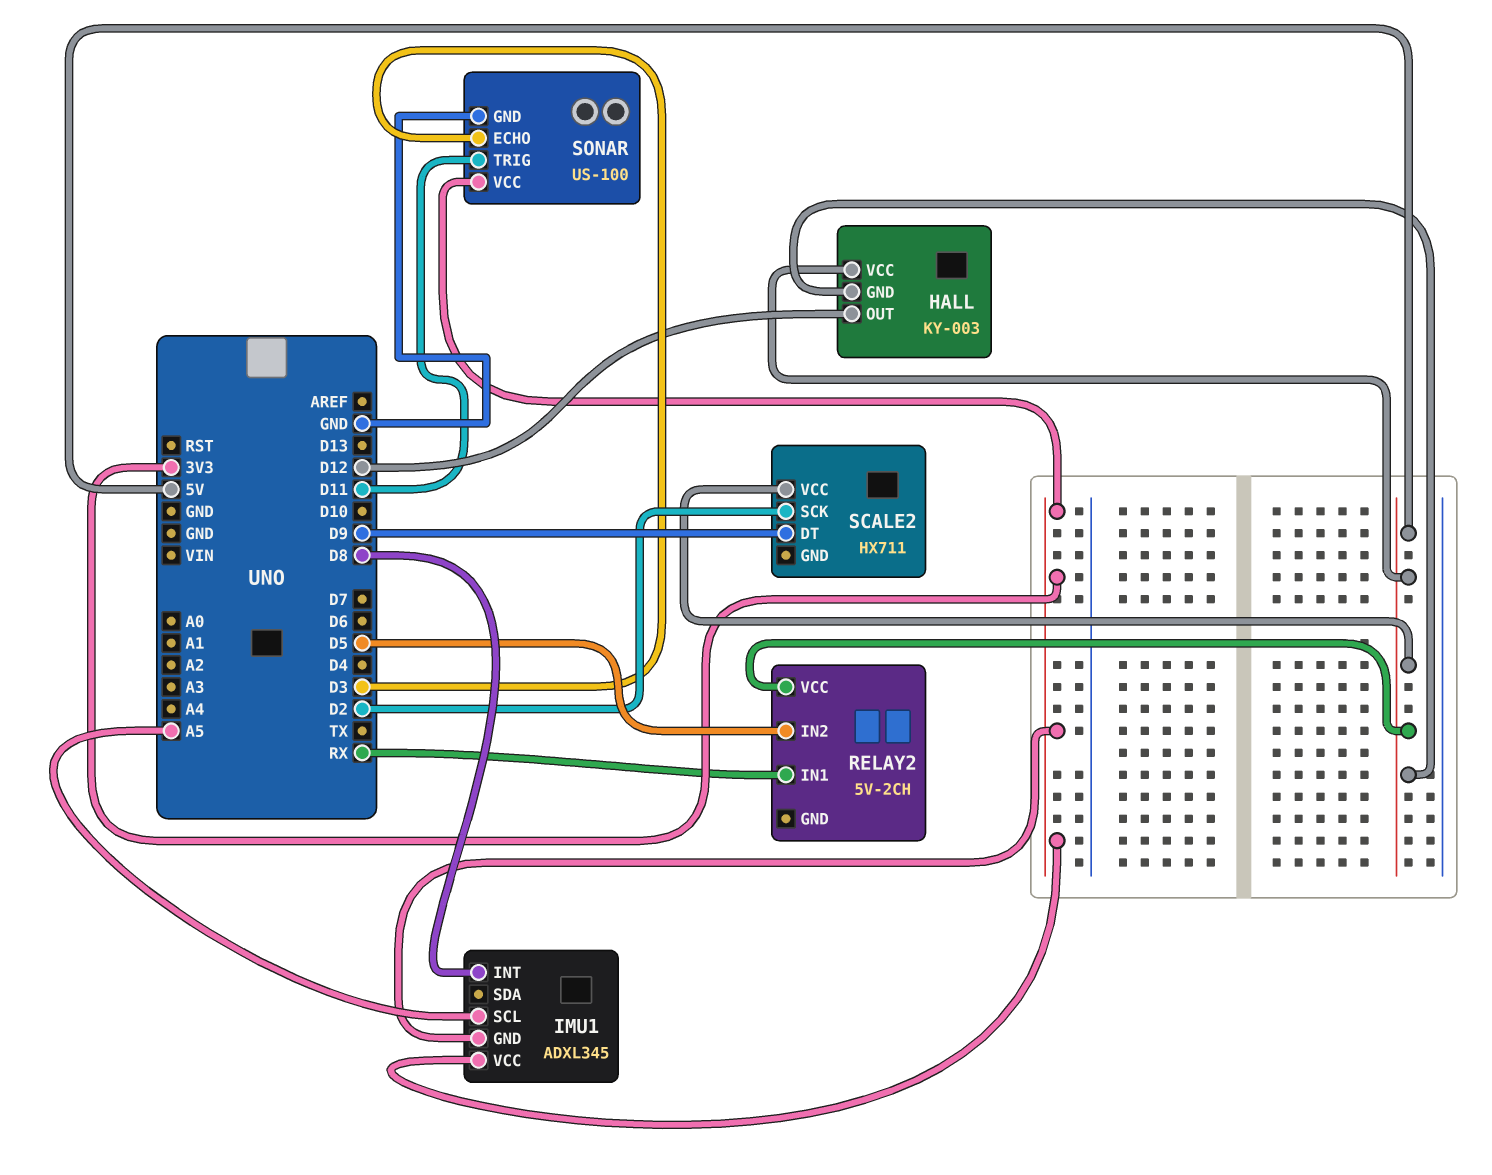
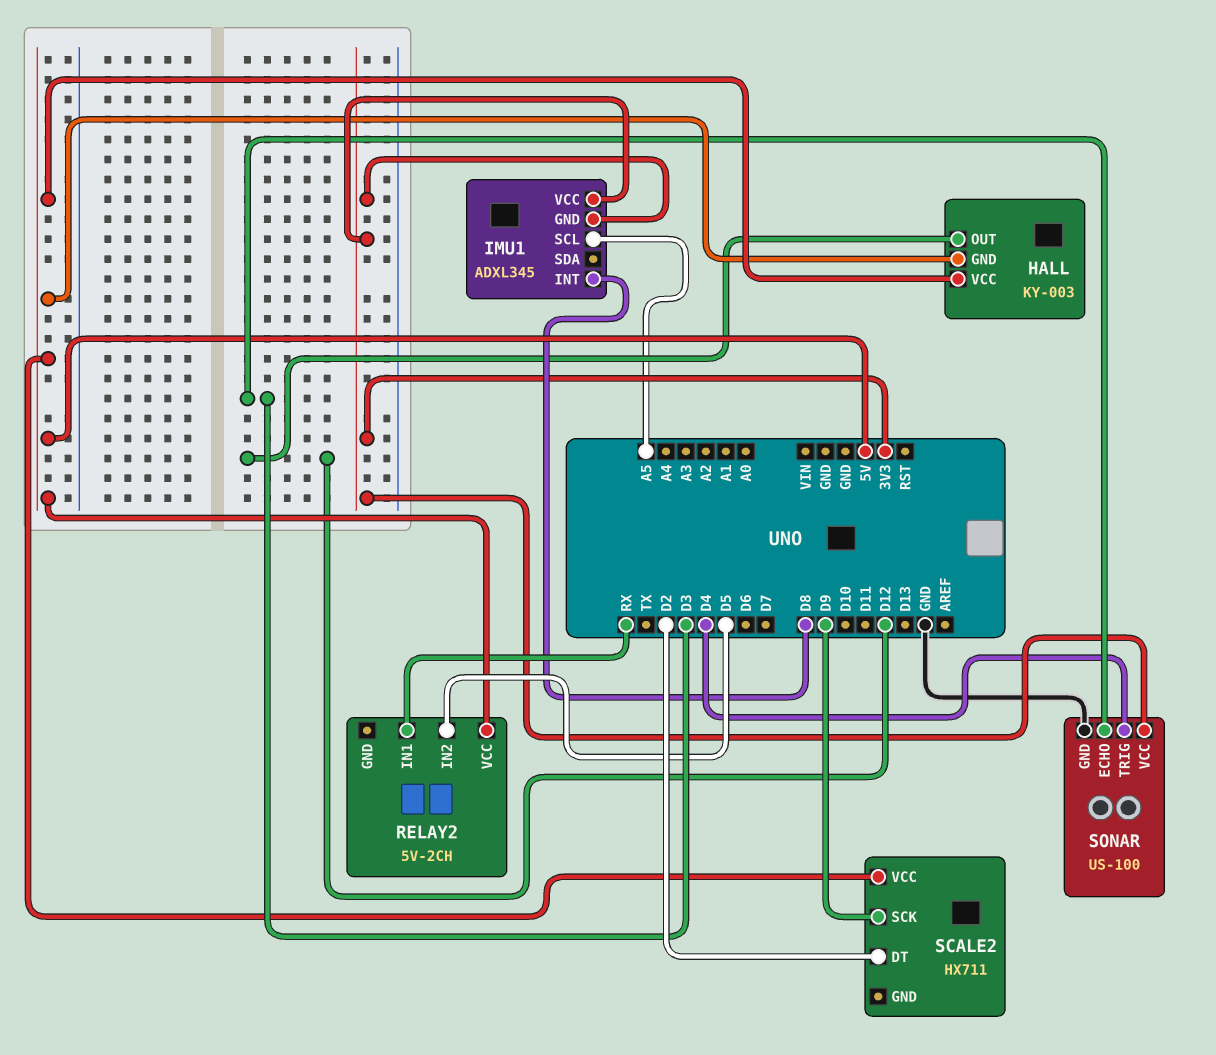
SCALE2 pin DT: D9 -> D2
SCALE2 pin SCK: D2 -> D9
SONAR pin TRIG: D11 -> D4

